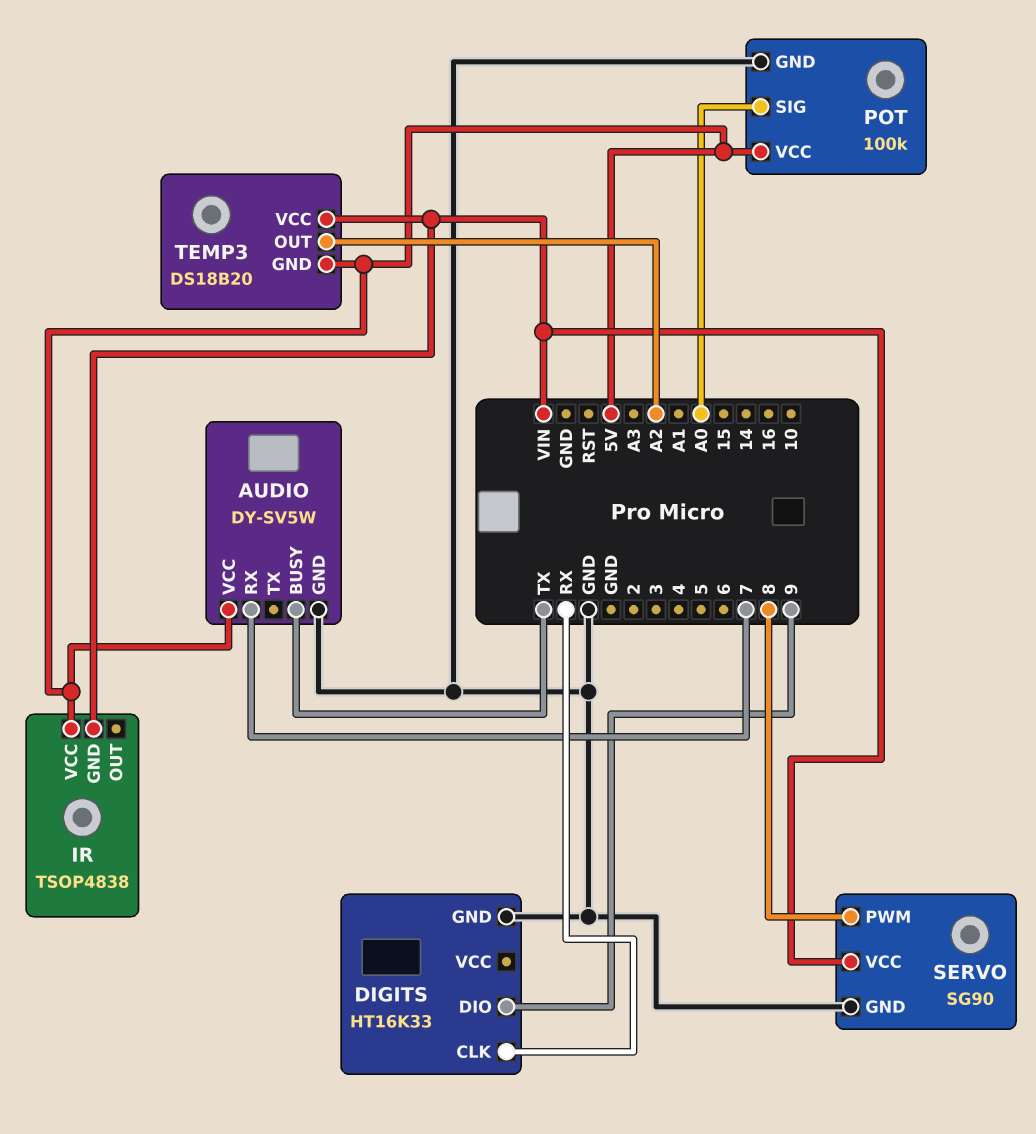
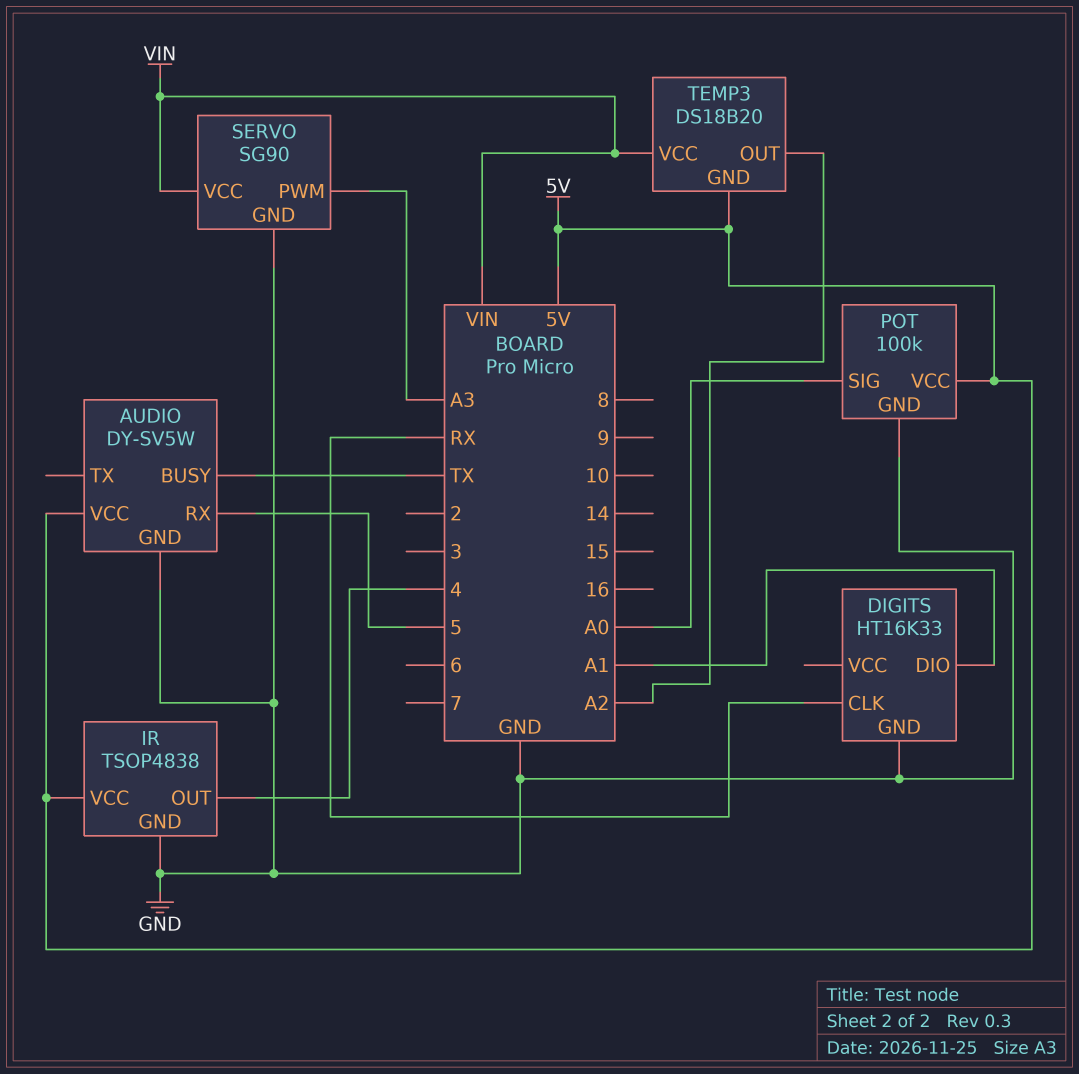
AUDIO pin RX: 7 -> 5
DIGITS pin DIO: 9 -> A1
IR pin GND: VIN -> GND
IR pin OUT: none -> 4
SERVO pin PWM: 8 -> A3

